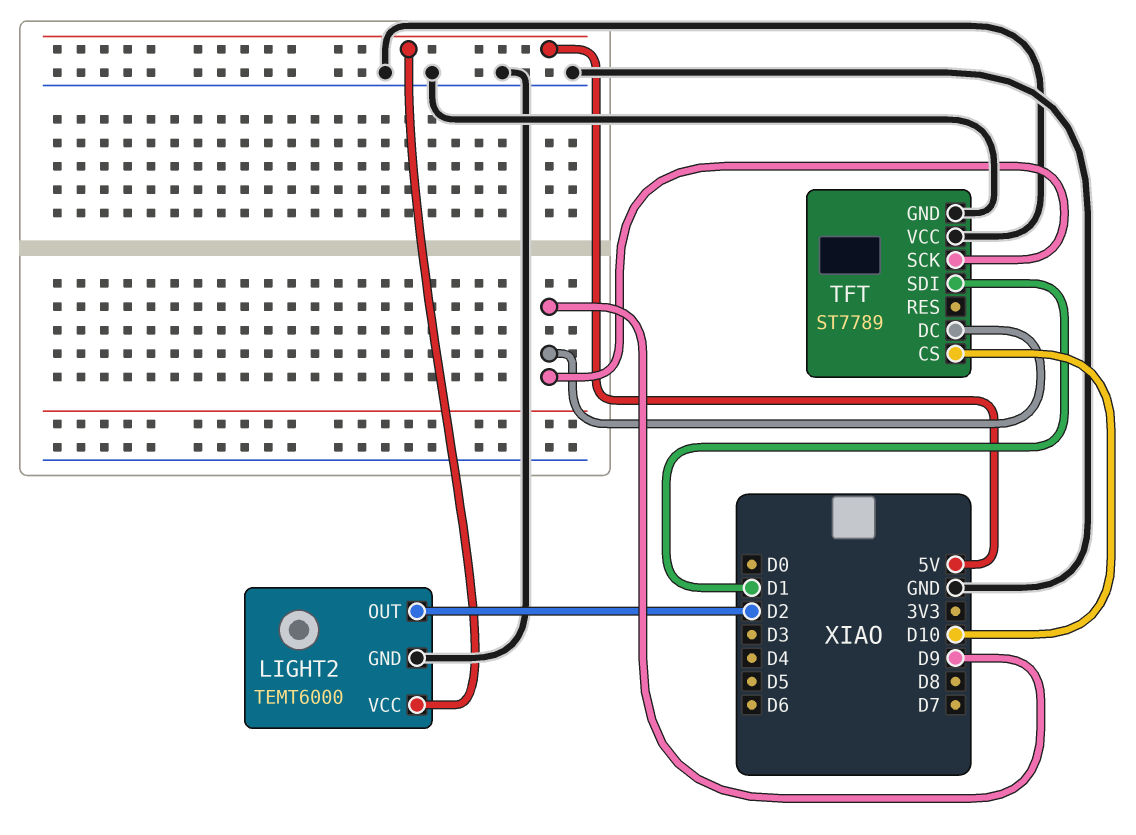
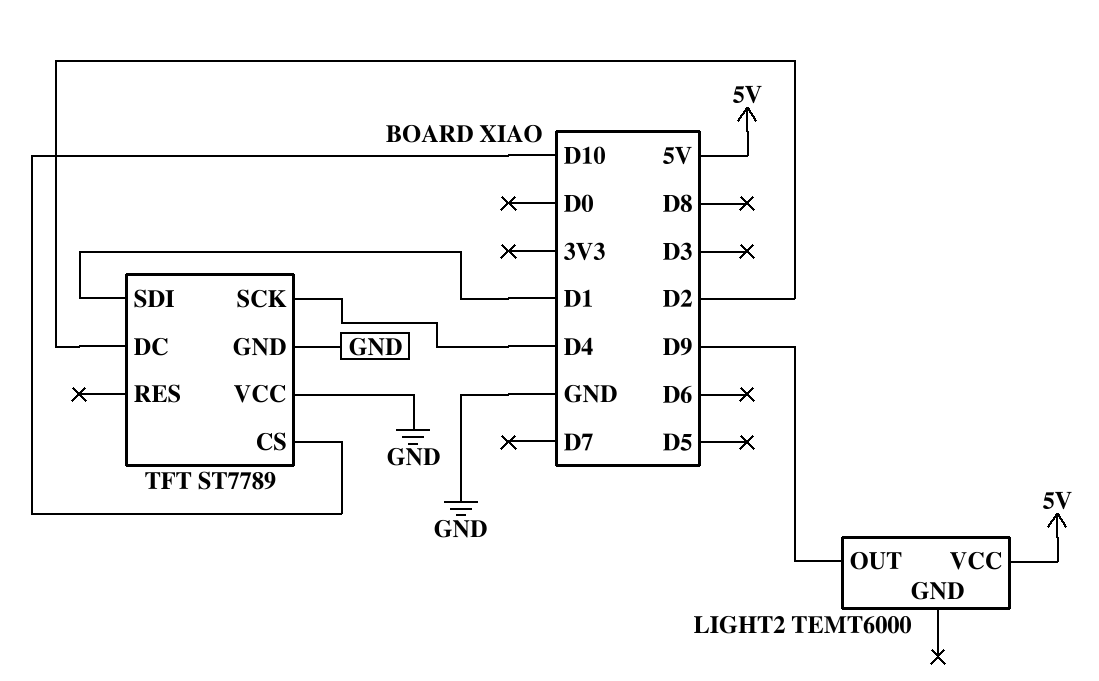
LIGHT2 pin GND: GND -> none
LIGHT2 pin OUT: D2 -> D9
TFT pin DC: D9 -> D2
TFT pin SCK: D9 -> D4

